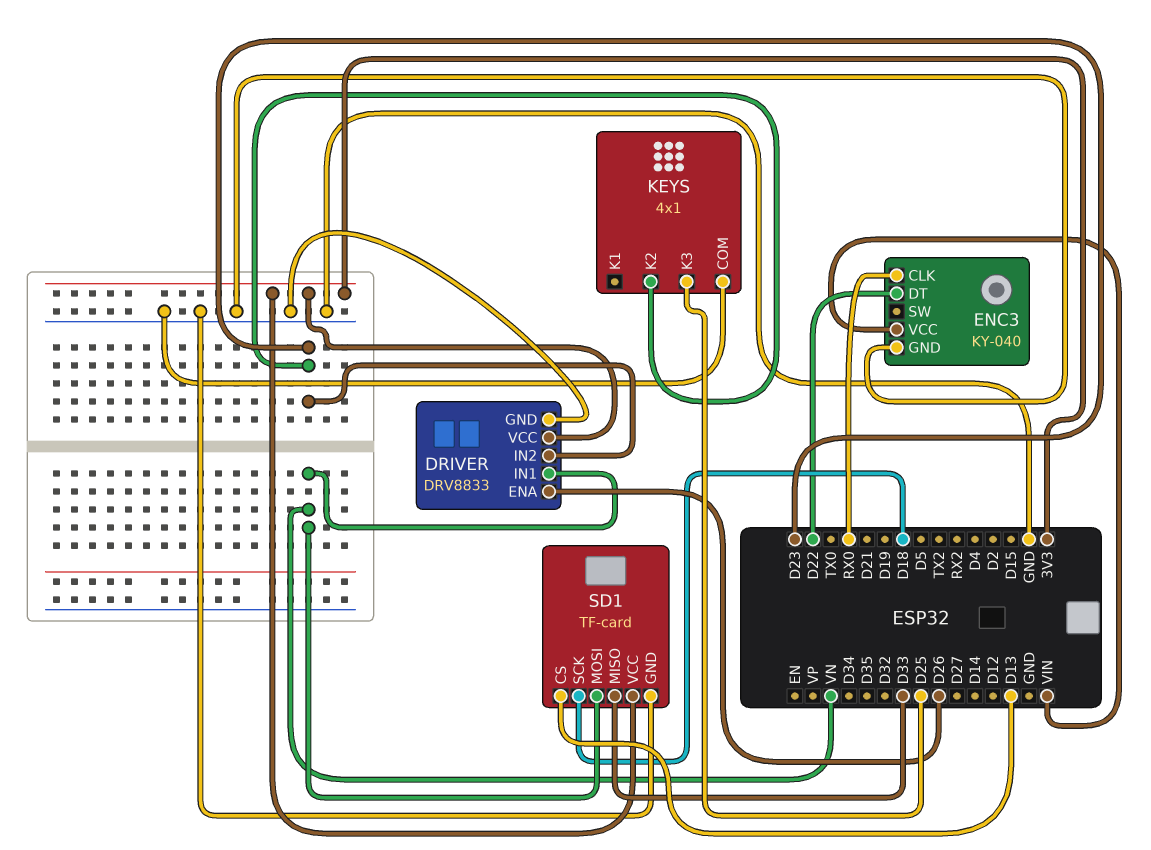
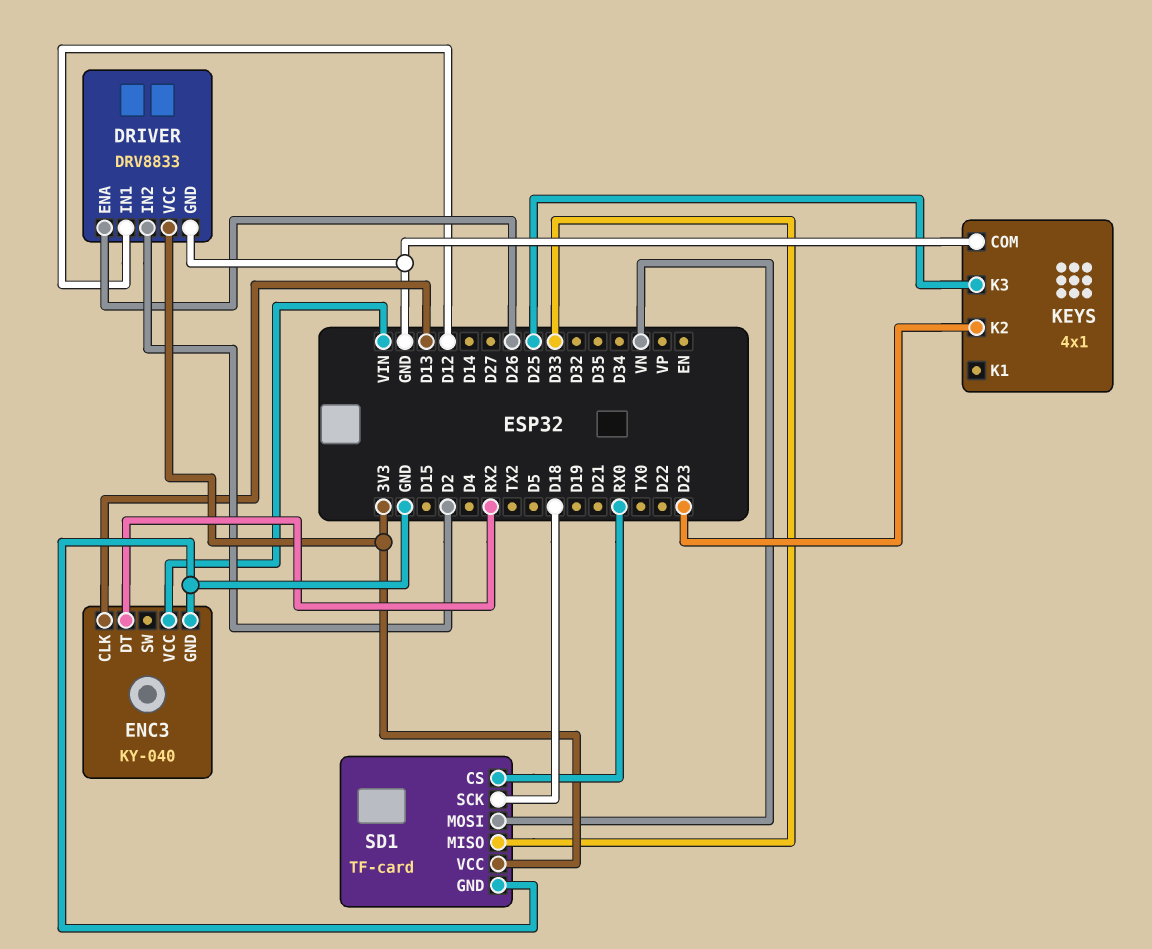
DRIVER pin IN1: VN -> D12
DRIVER pin IN2: D23 -> D2
ENC3 pin CLK: RX0 -> D13
ENC3 pin DT: D22 -> RX2
SD1 pin CS: D13 -> RX0

